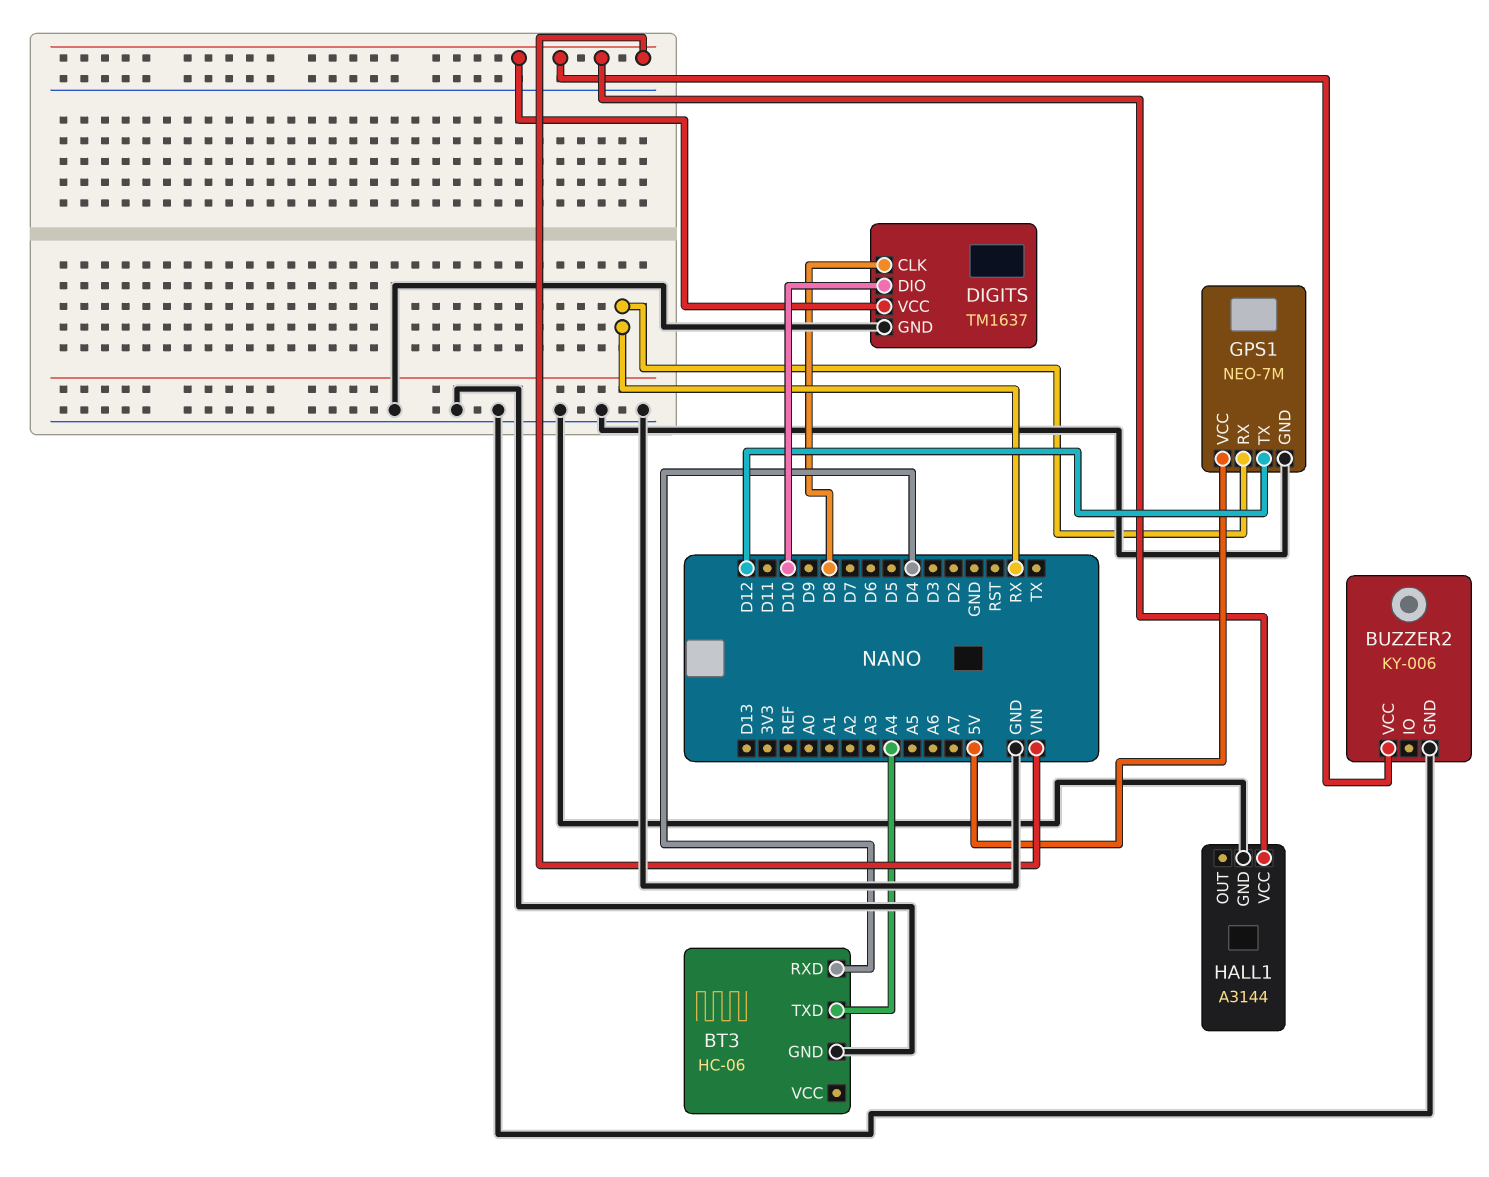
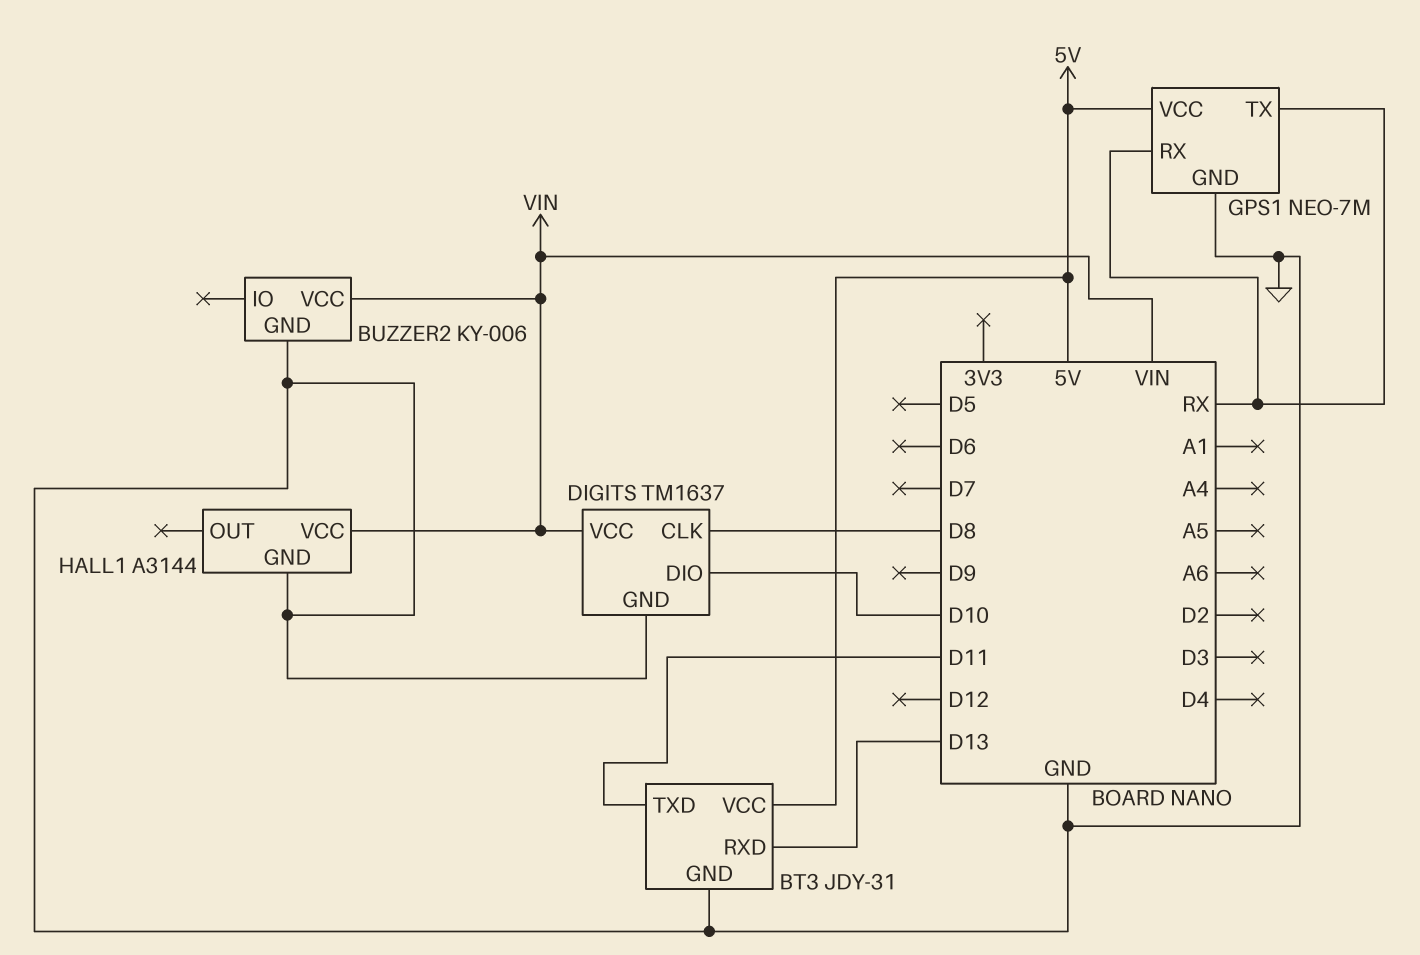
BT3: HC-06 -> JDY-31
BT3 pin RXD: D4 -> D13
BT3 pin TXD: A4 -> D11
BT3 pin VCC: none -> 5V
GPS1 pin TX: D12 -> RX

